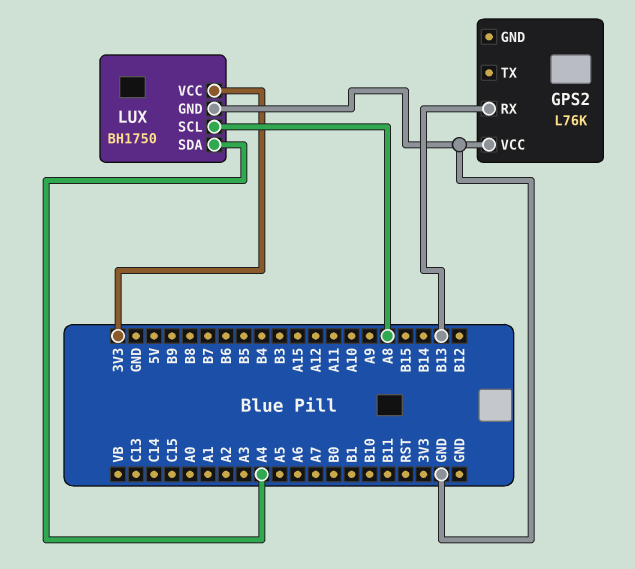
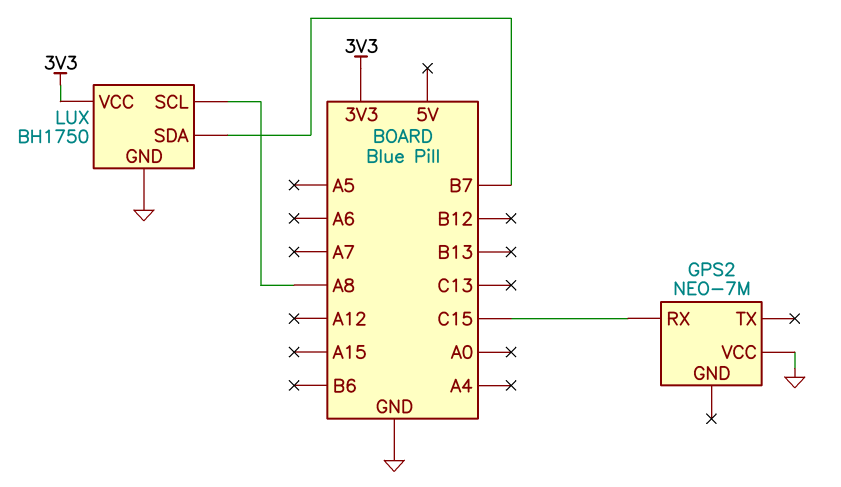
GPS2: L76K -> NEO-7M
GPS2 pin RX: B13 -> C15
LUX pin SDA: A4 -> B7

